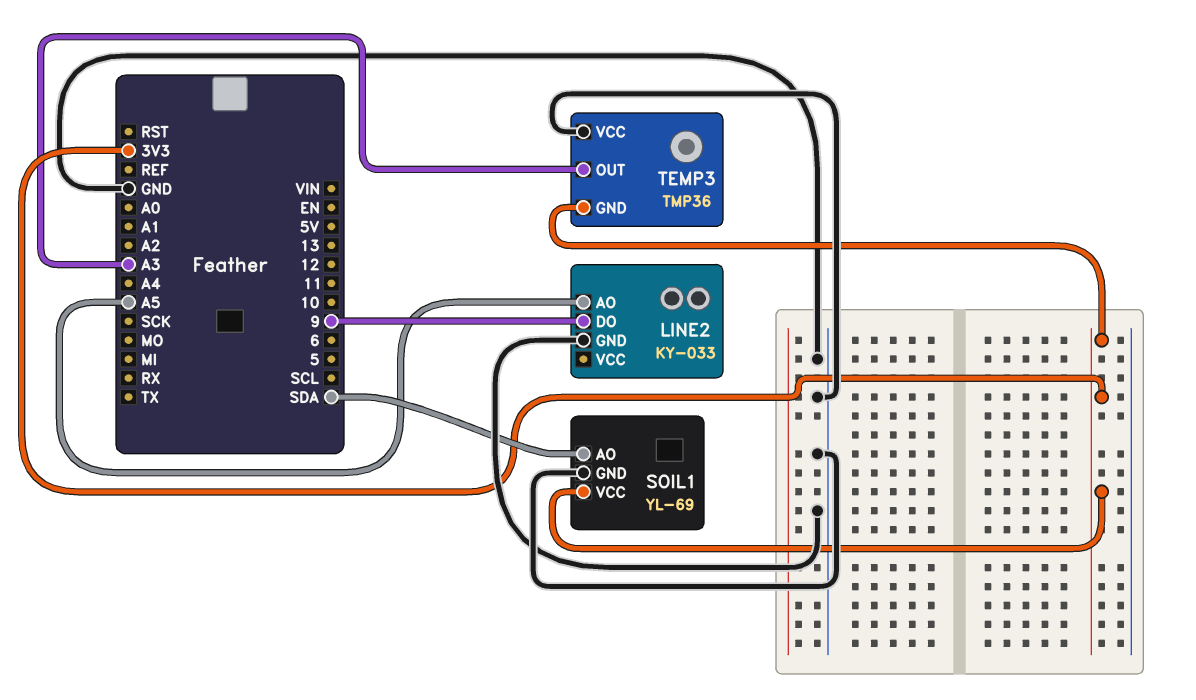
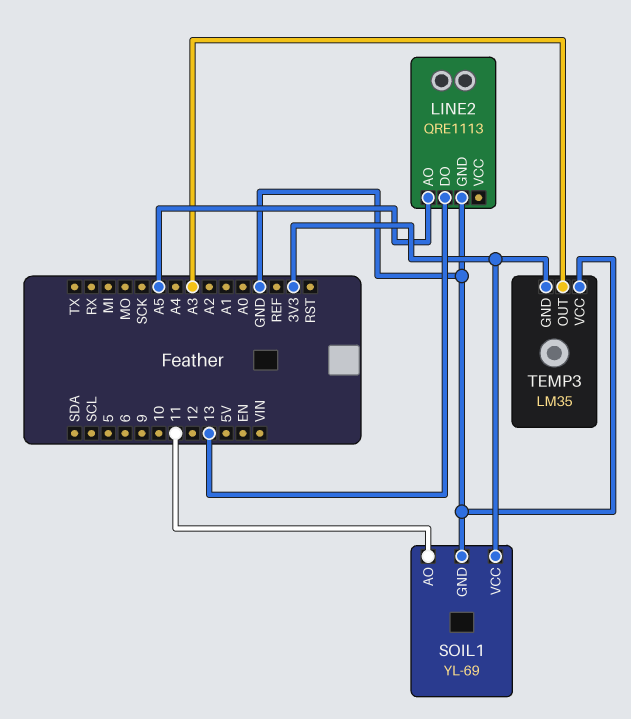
LINE2: KY-033 -> QRE1113
LINE2 pin DO: 9 -> 13
SOIL1 pin AO: SDA -> 11
TEMP3: TMP36 -> LM35

